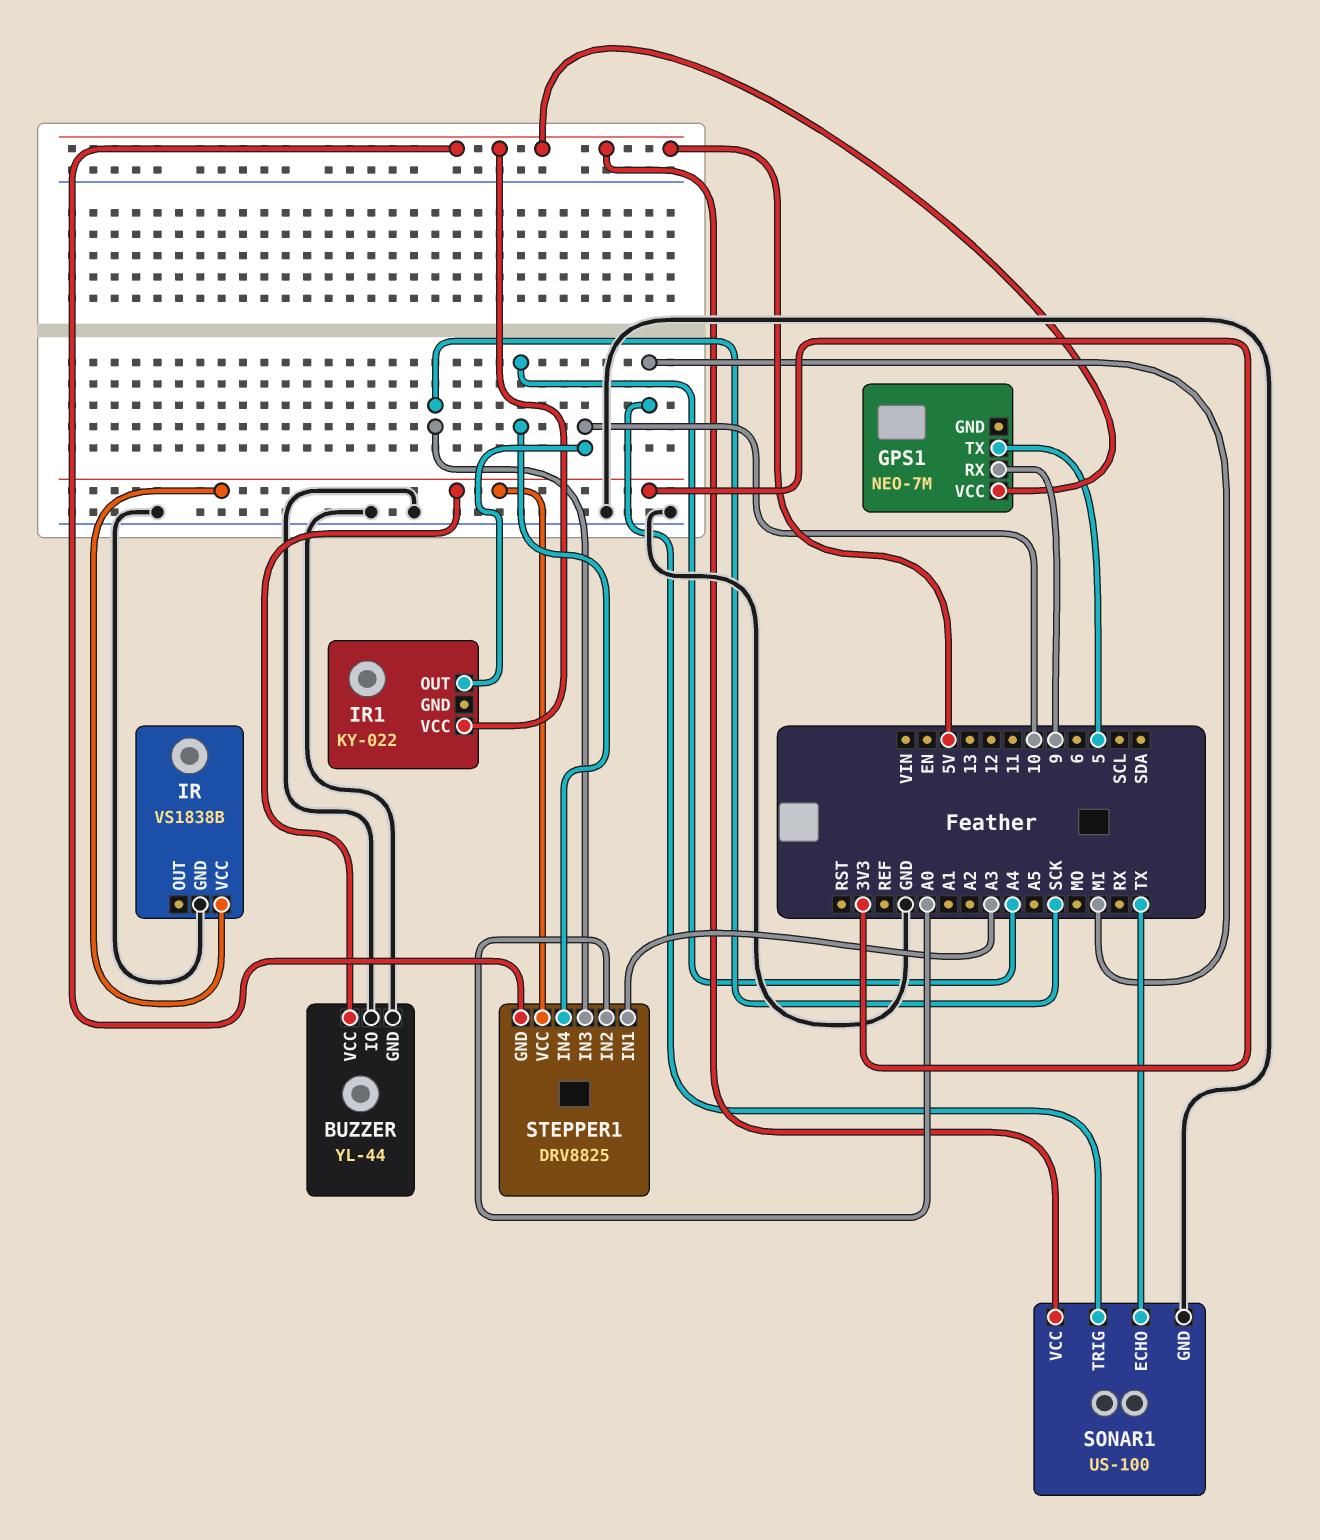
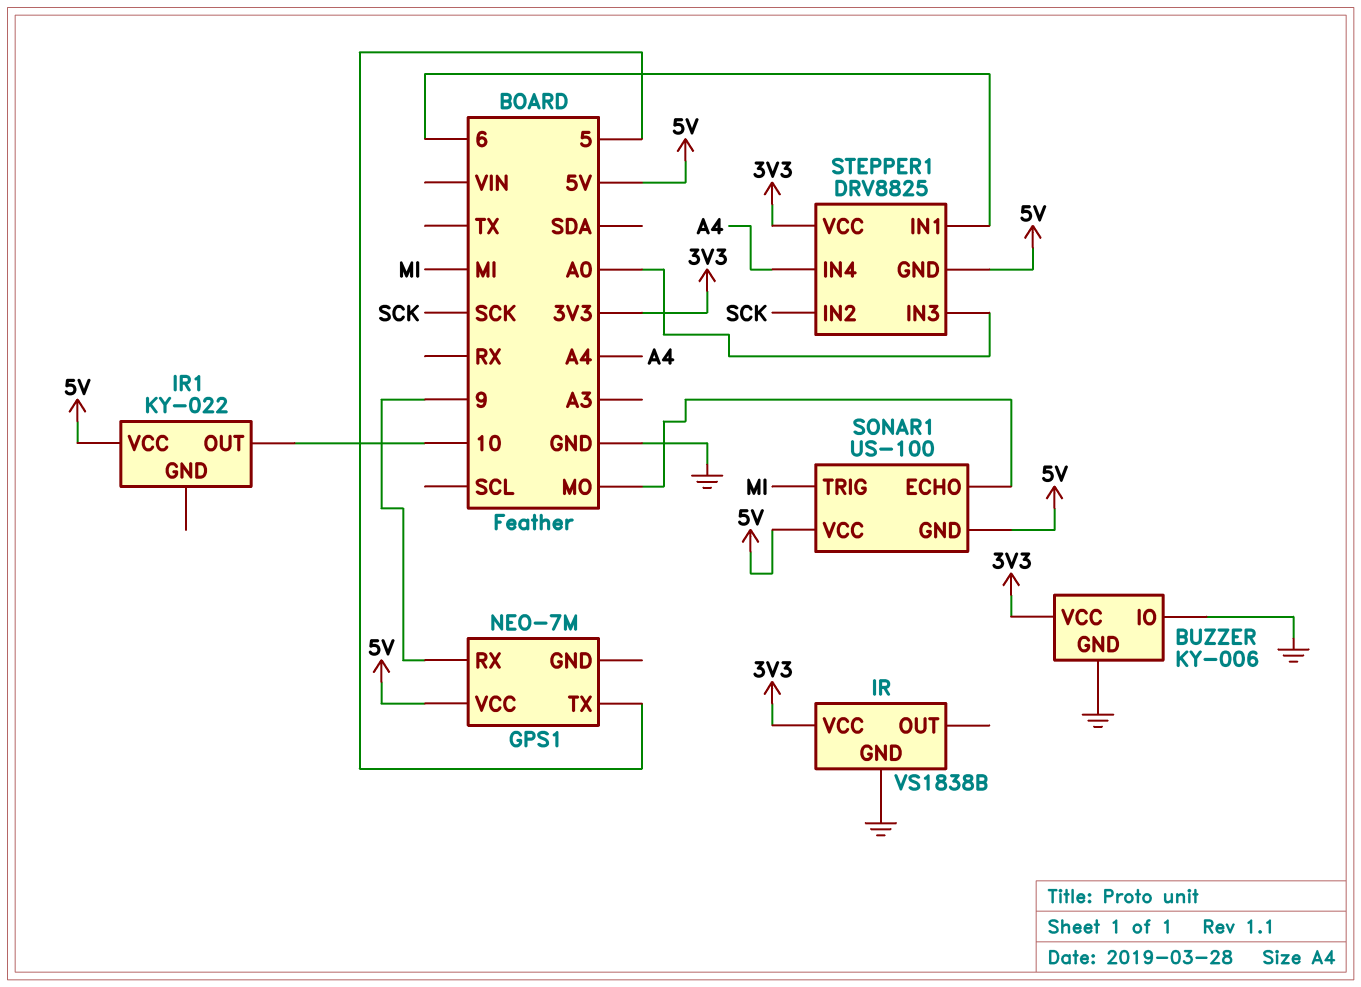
BUZZER: YL-44 -> KY-006
SONAR1 pin ECHO: TX -> MO
SONAR1 pin GND: GND -> 5V
STEPPER1 pin IN1: A3 -> 6
STEPPER1 pin IN2: A0 -> SCK
STEPPER1 pin IN3: SCK -> A0

